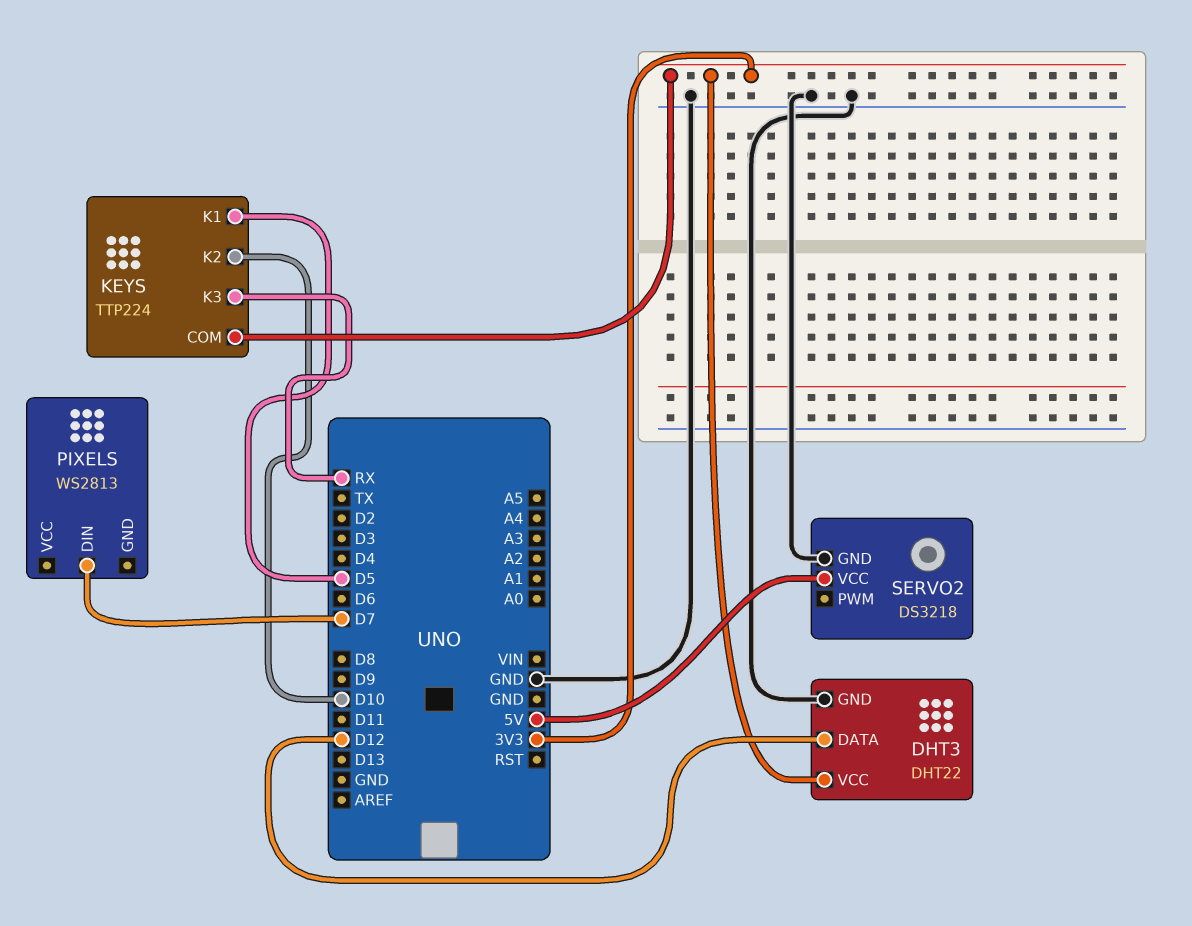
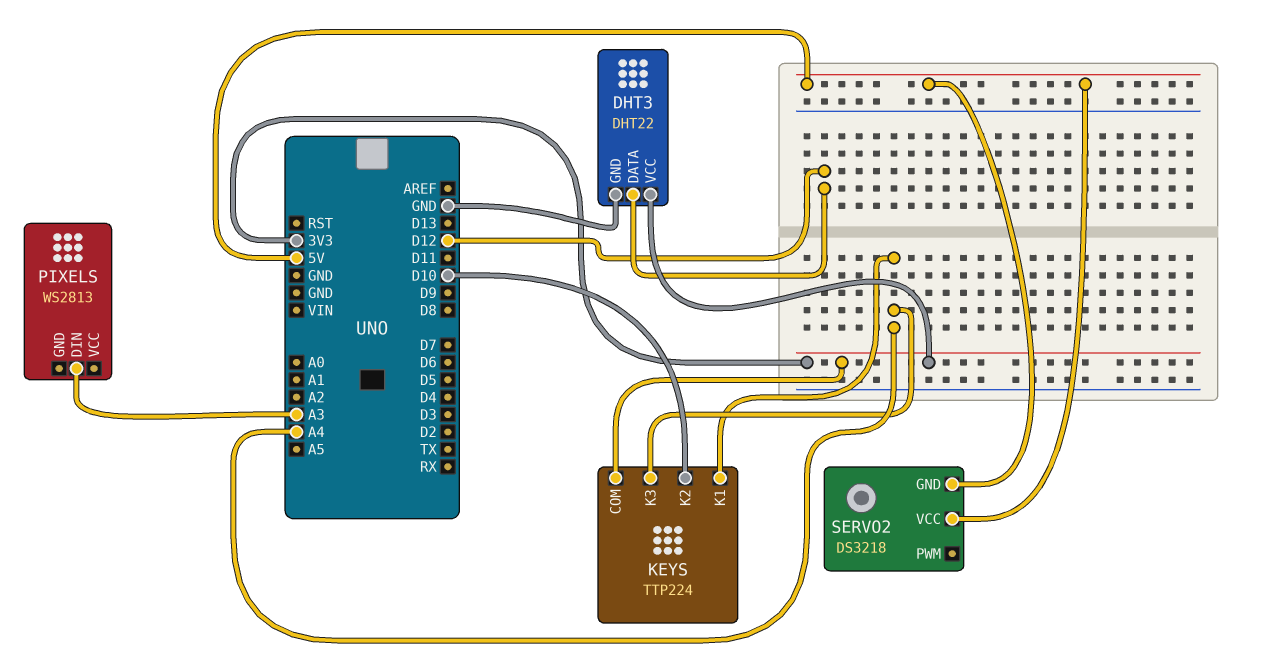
KEYS pin K1: D5 -> A4
KEYS pin K3: RX -> A4
PIXELS pin DIN: D7 -> A3
SERVO2 pin GND: GND -> 5V

